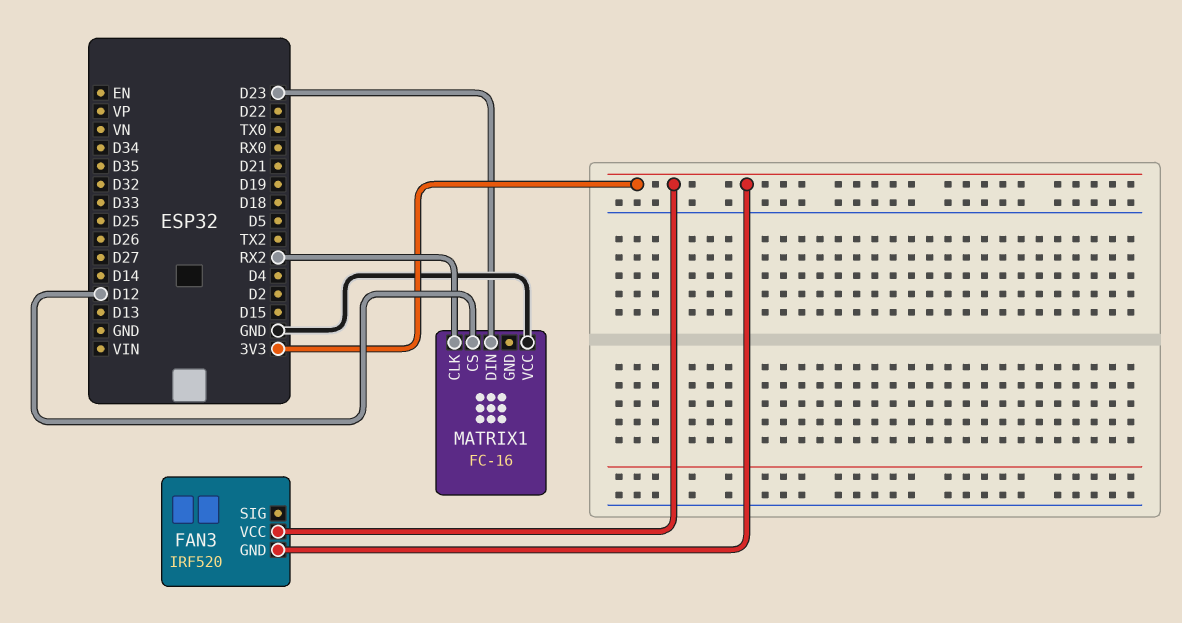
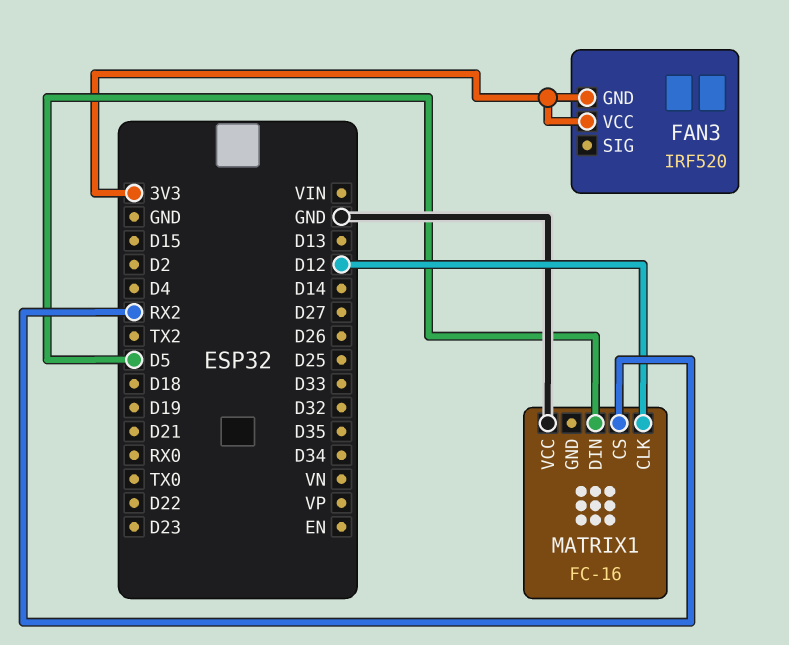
MATRIX1 pin CLK: RX2 -> D12
MATRIX1 pin CS: D12 -> RX2
MATRIX1 pin DIN: D23 -> D5

